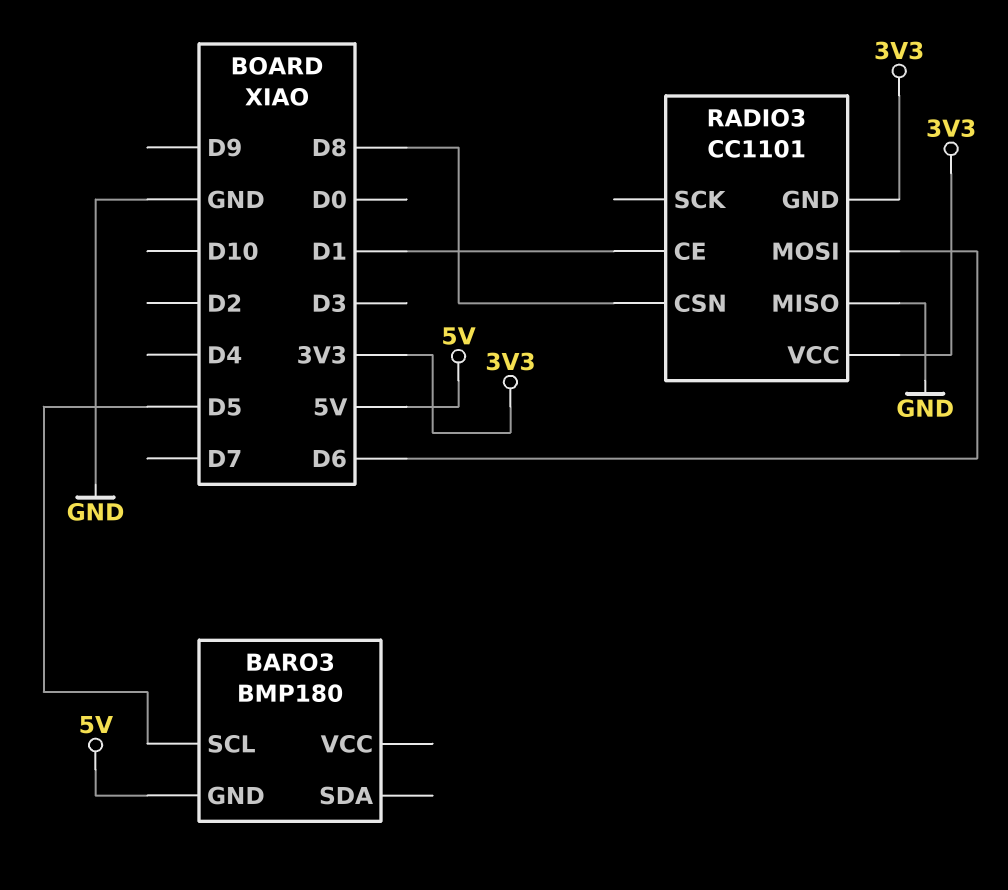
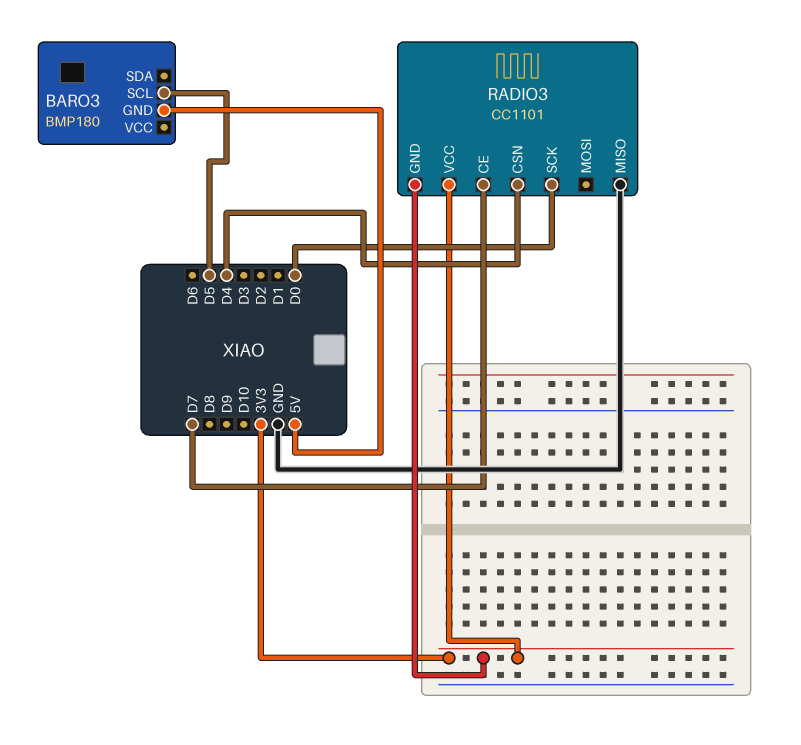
RADIO3 pin CE: D1 -> D7
RADIO3 pin CSN: D8 -> D4
RADIO3 pin MOSI: D6 -> none
RADIO3 pin SCK: none -> D0

